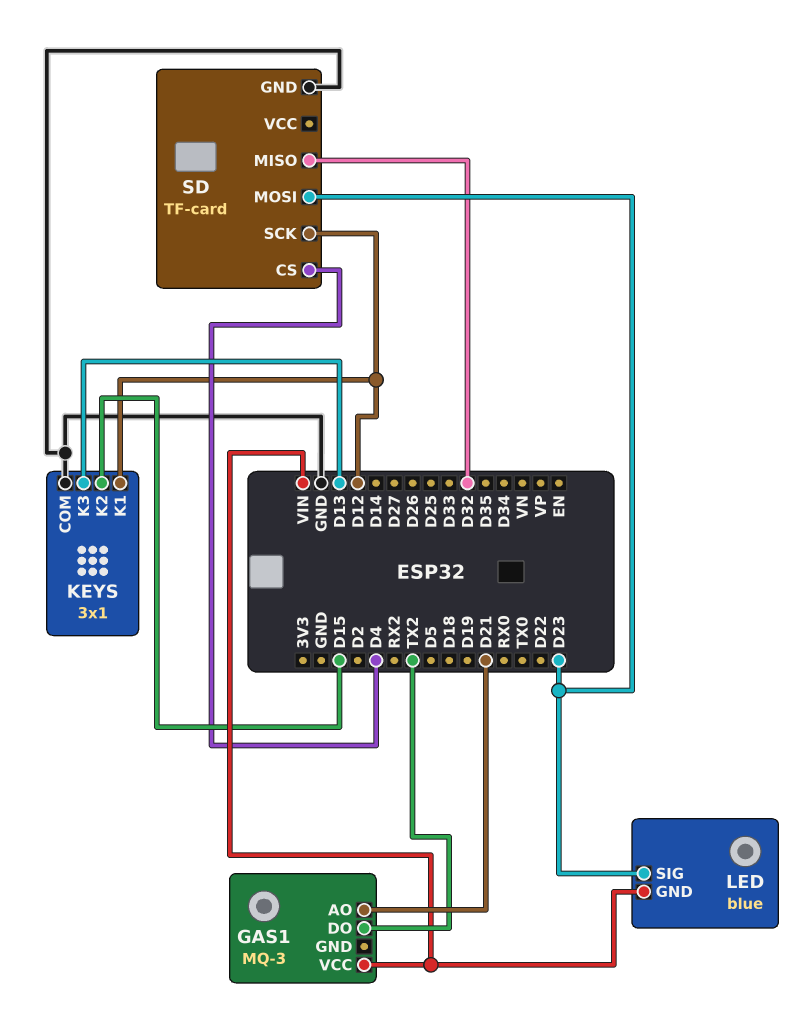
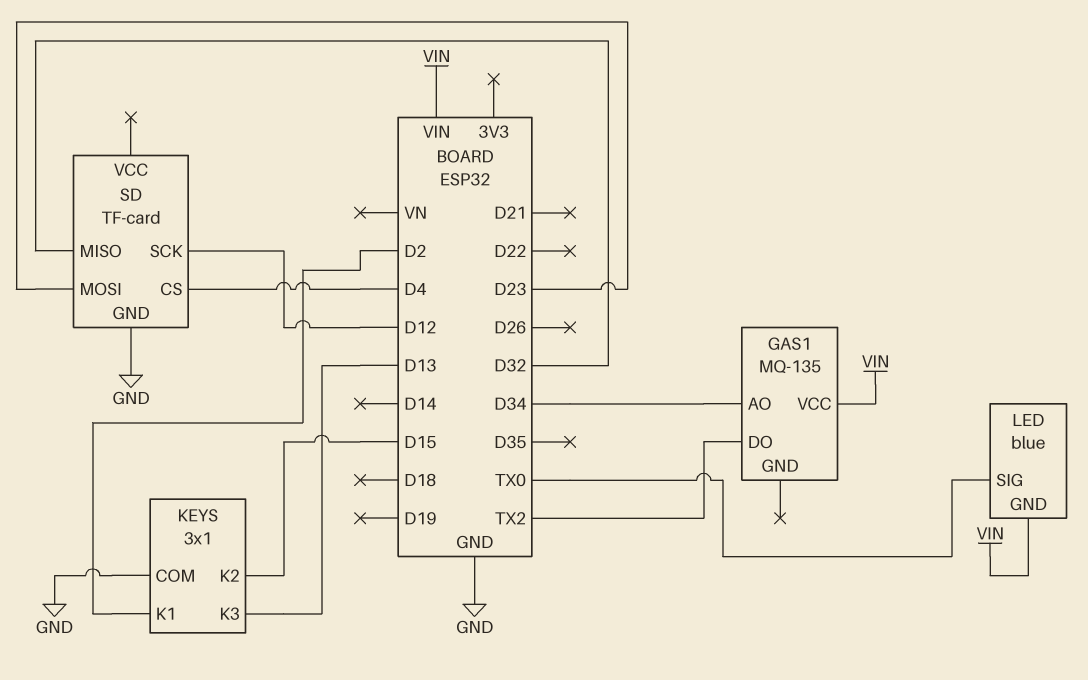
GAS1: MQ-3 -> MQ-135
GAS1 pin AO: D21 -> D34
KEYS pin K1: D12 -> D2
LED pin SIG: D23 -> TX0

